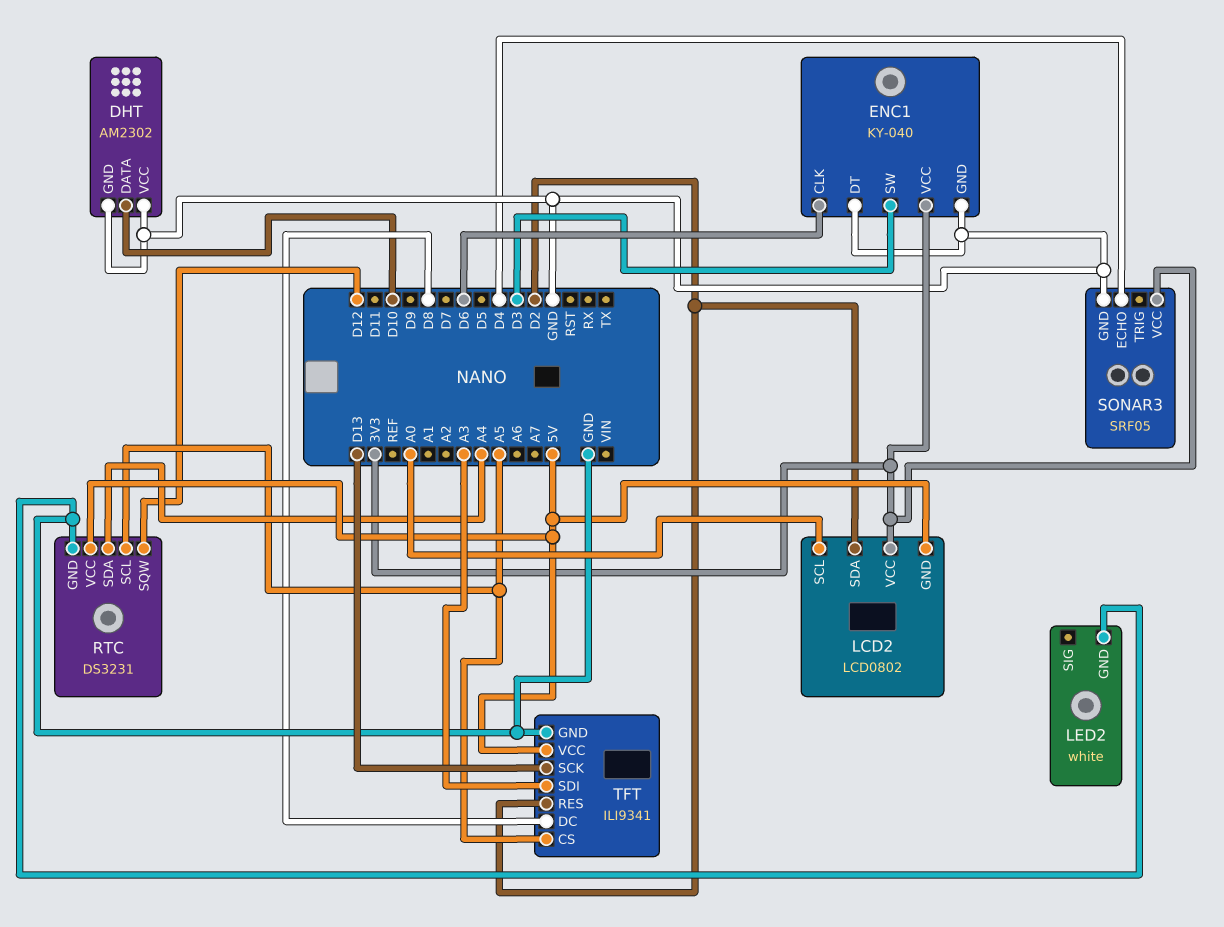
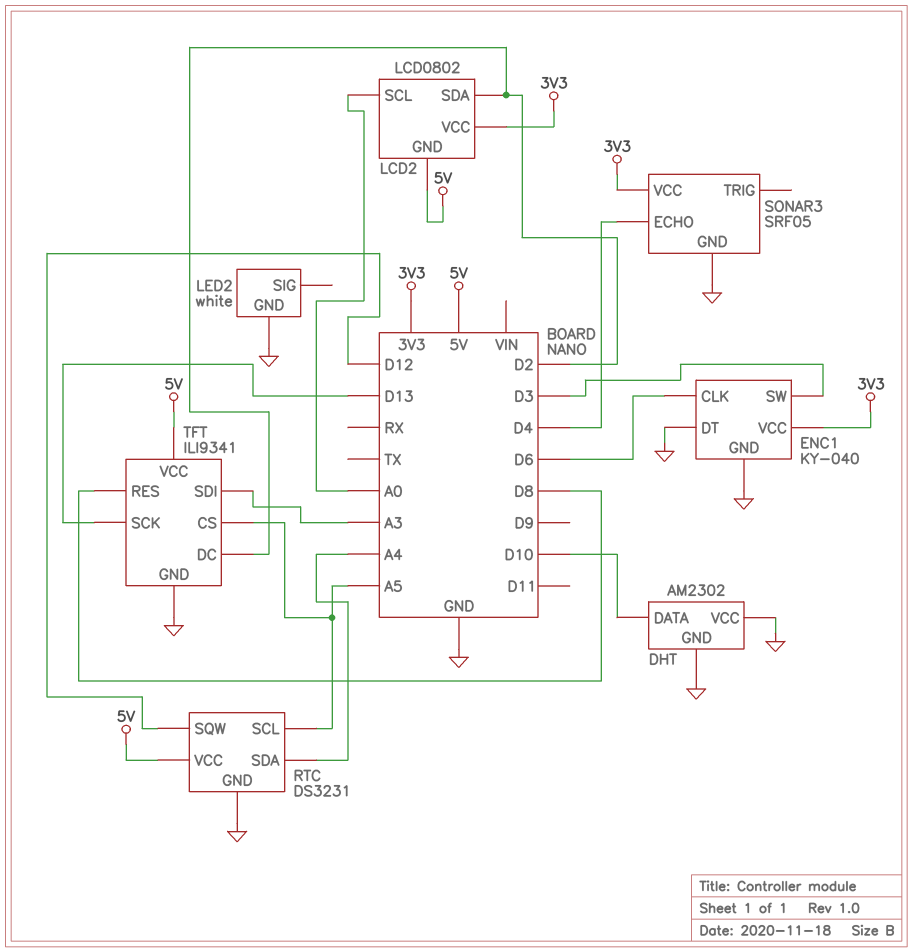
TFT pin DC: D8 -> D2
TFT pin RES: D2 -> D8

